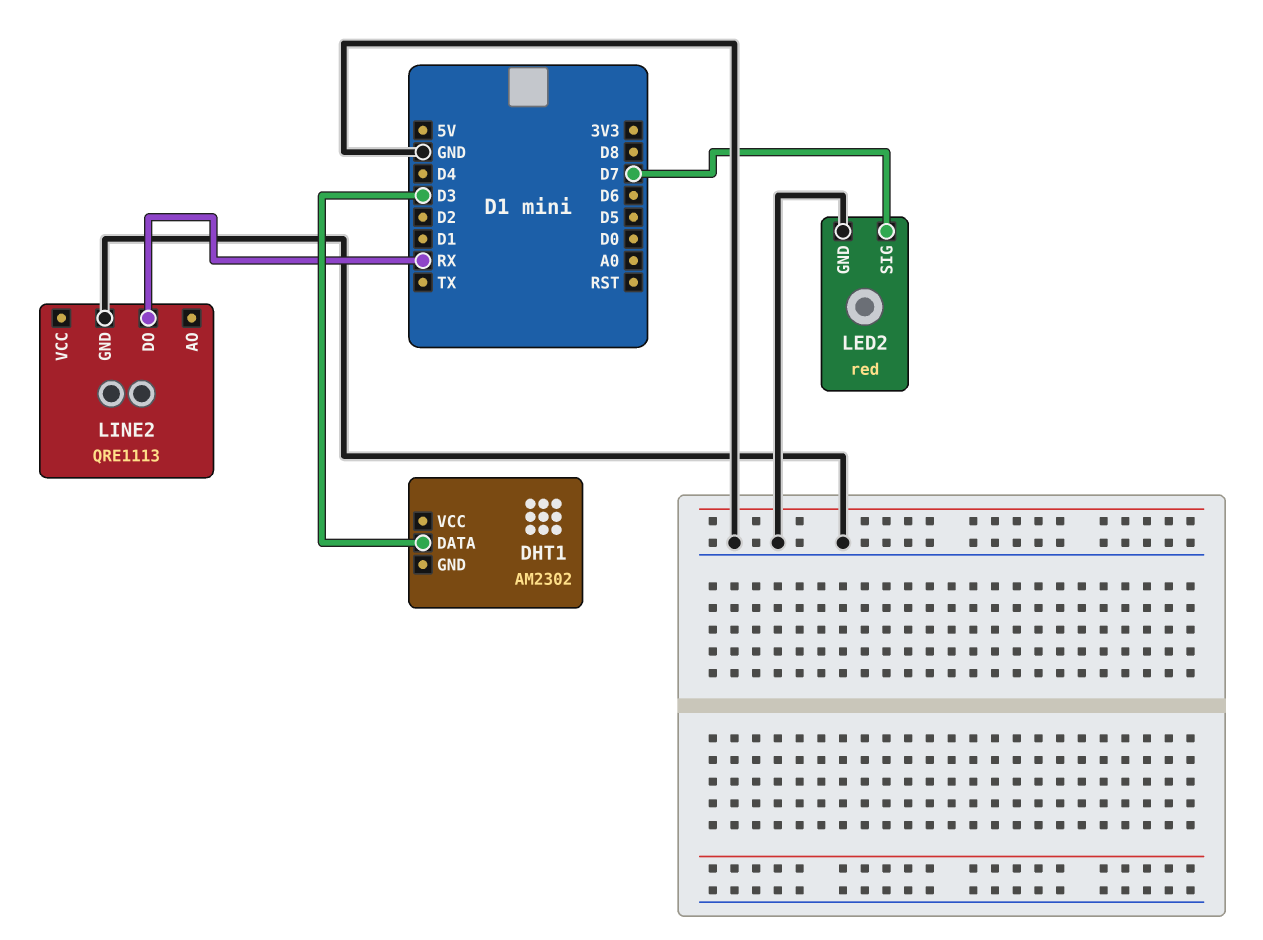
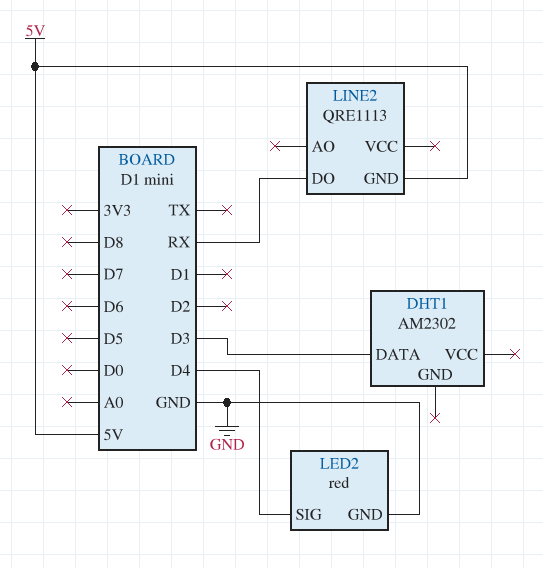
LED2 pin SIG: D7 -> D4
LINE2 pin GND: GND -> 5V

